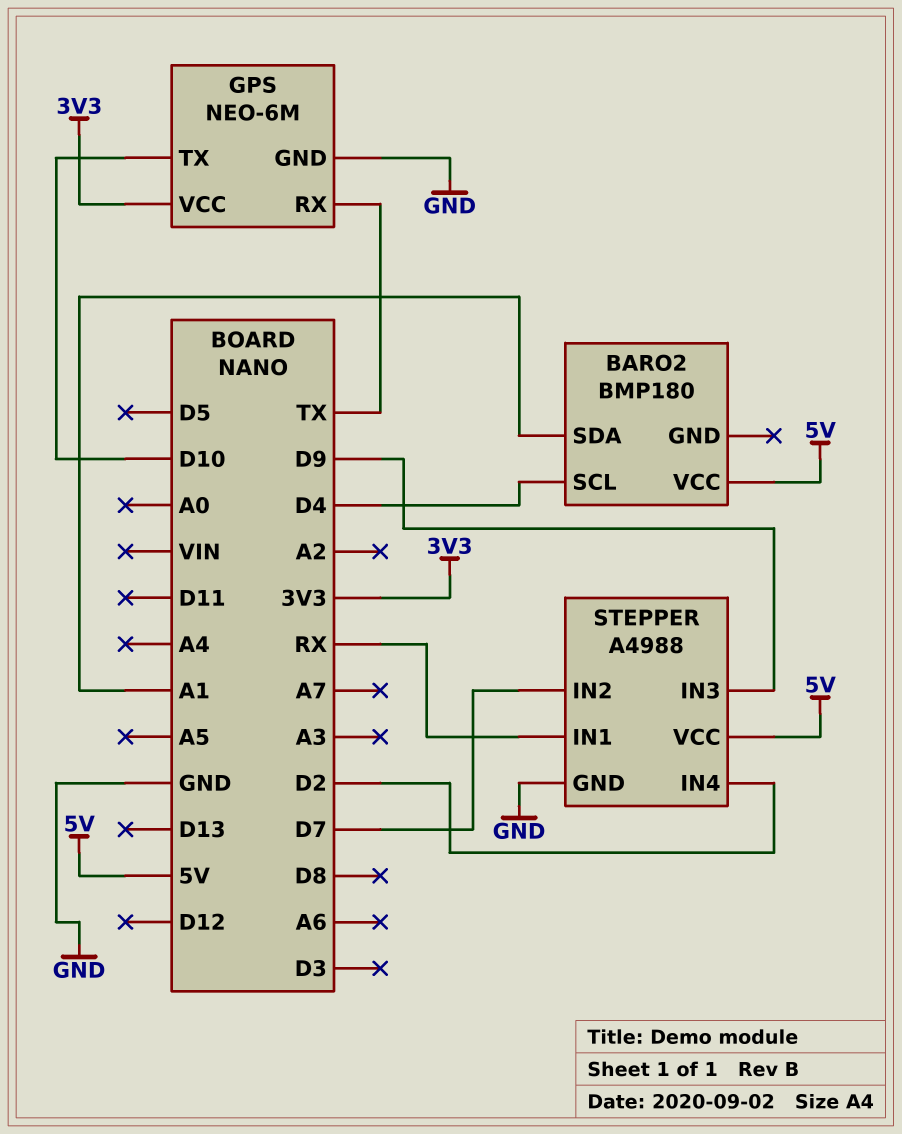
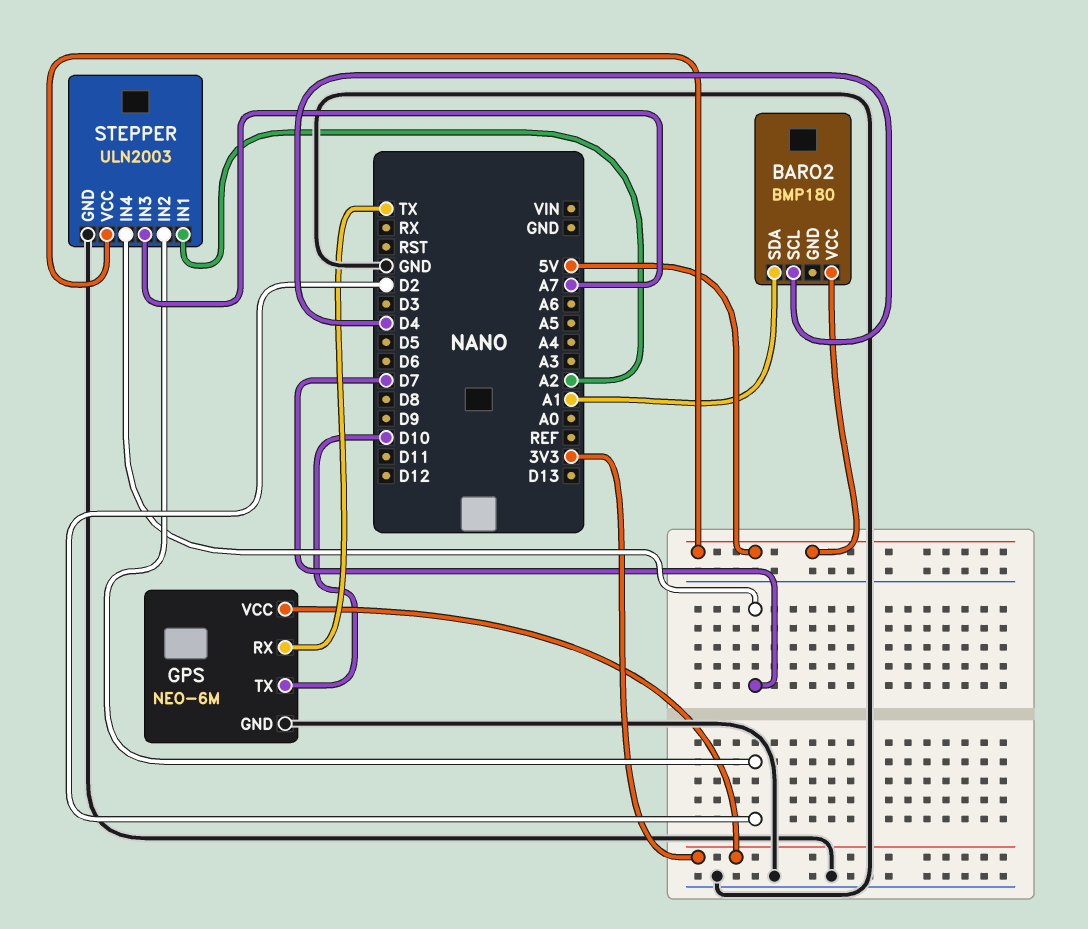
STEPPER: A4988 -> ULN2003
STEPPER pin IN1: RX -> A2
STEPPER pin IN2: D7 -> D2
STEPPER pin IN3: D9 -> A7
STEPPER pin IN4: D2 -> D7

